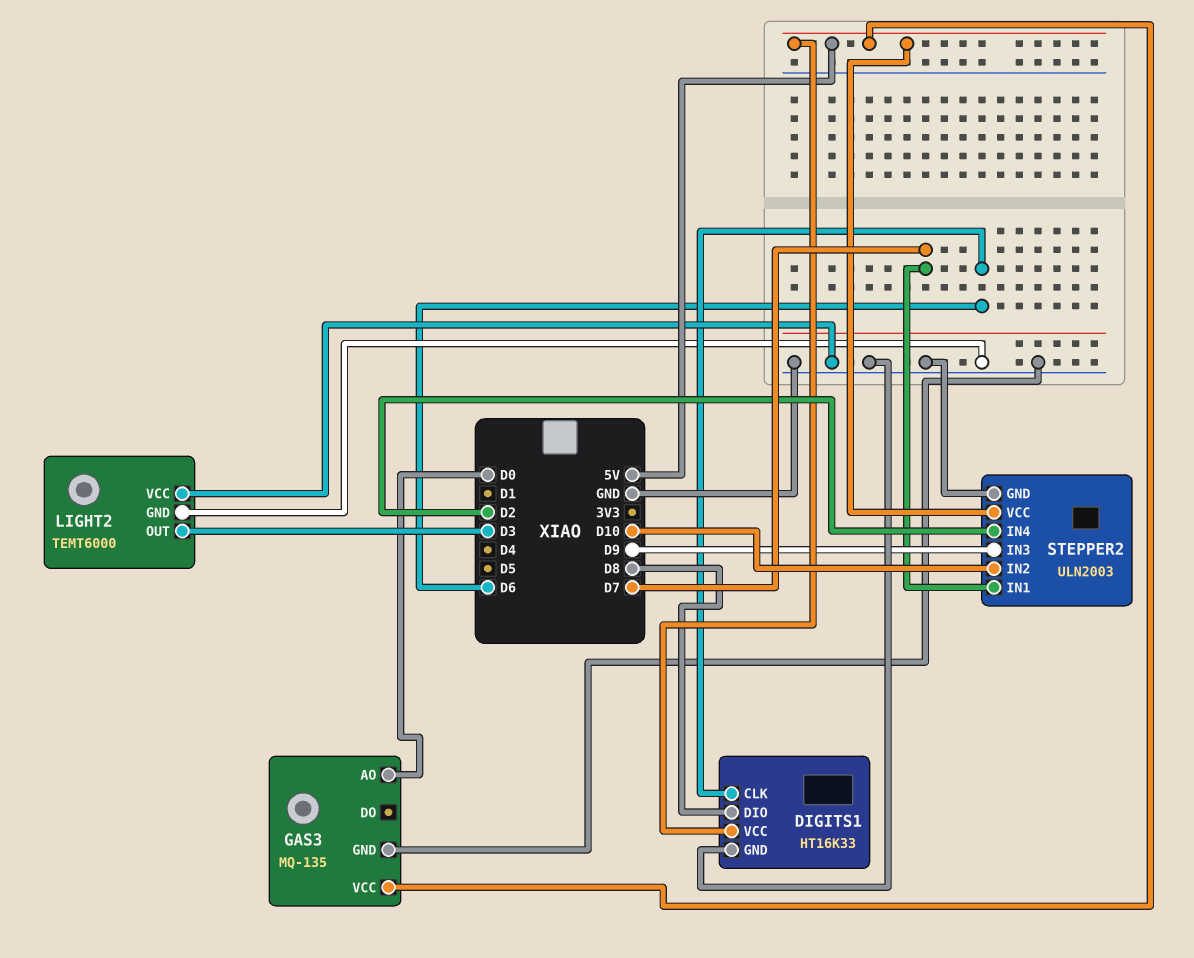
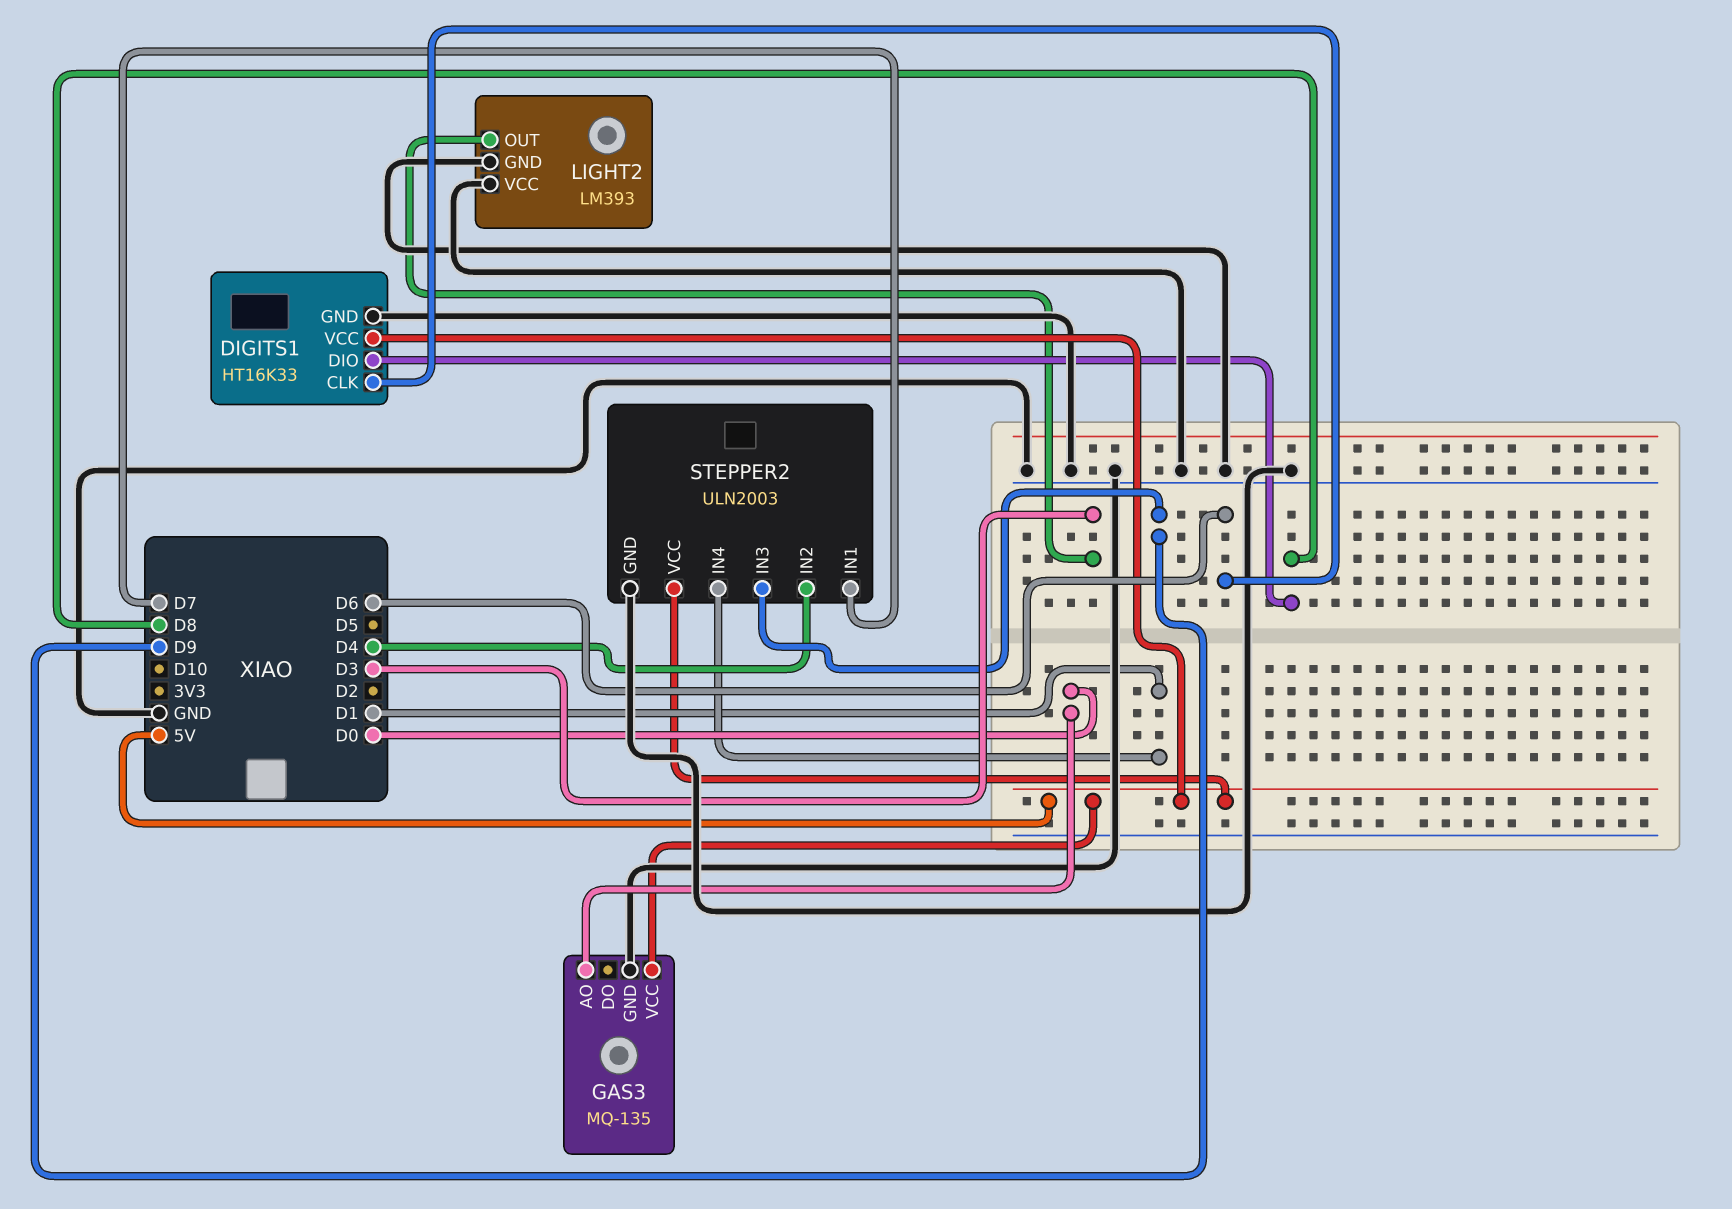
LIGHT2: TEMT6000 -> LM393
STEPPER2 pin IN2: D10 -> D4
STEPPER2 pin IN4: D2 -> D1

